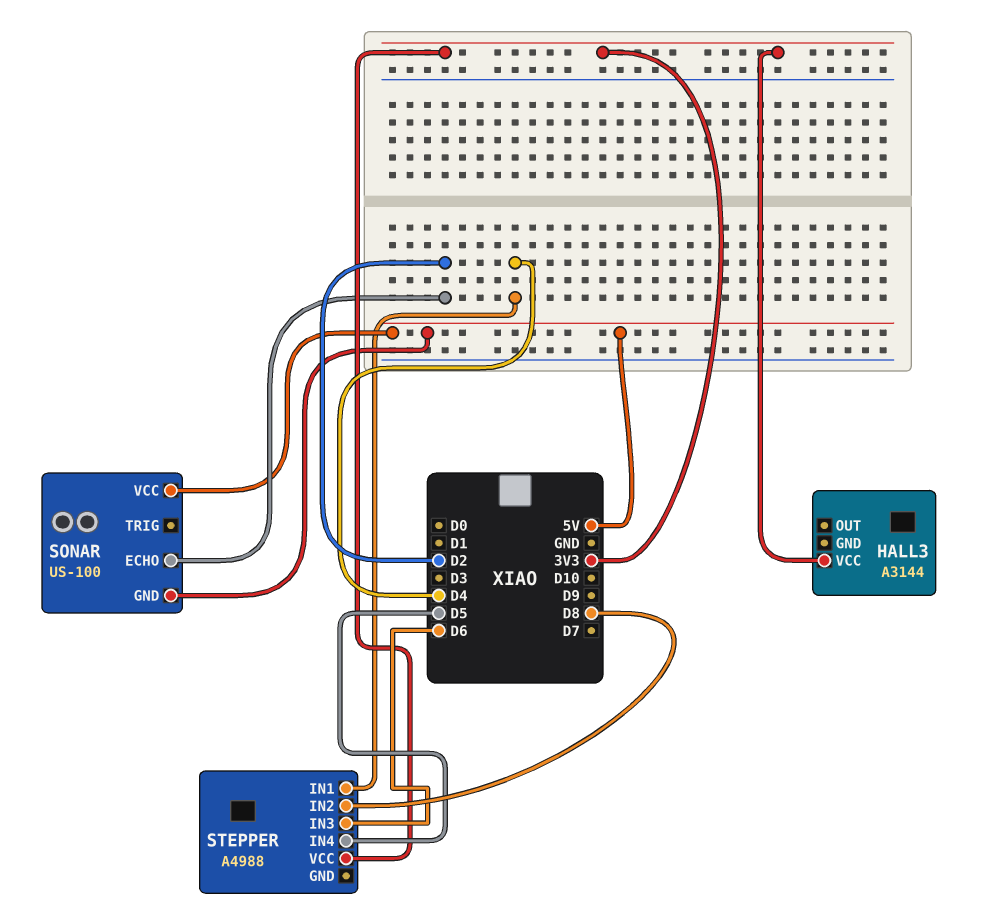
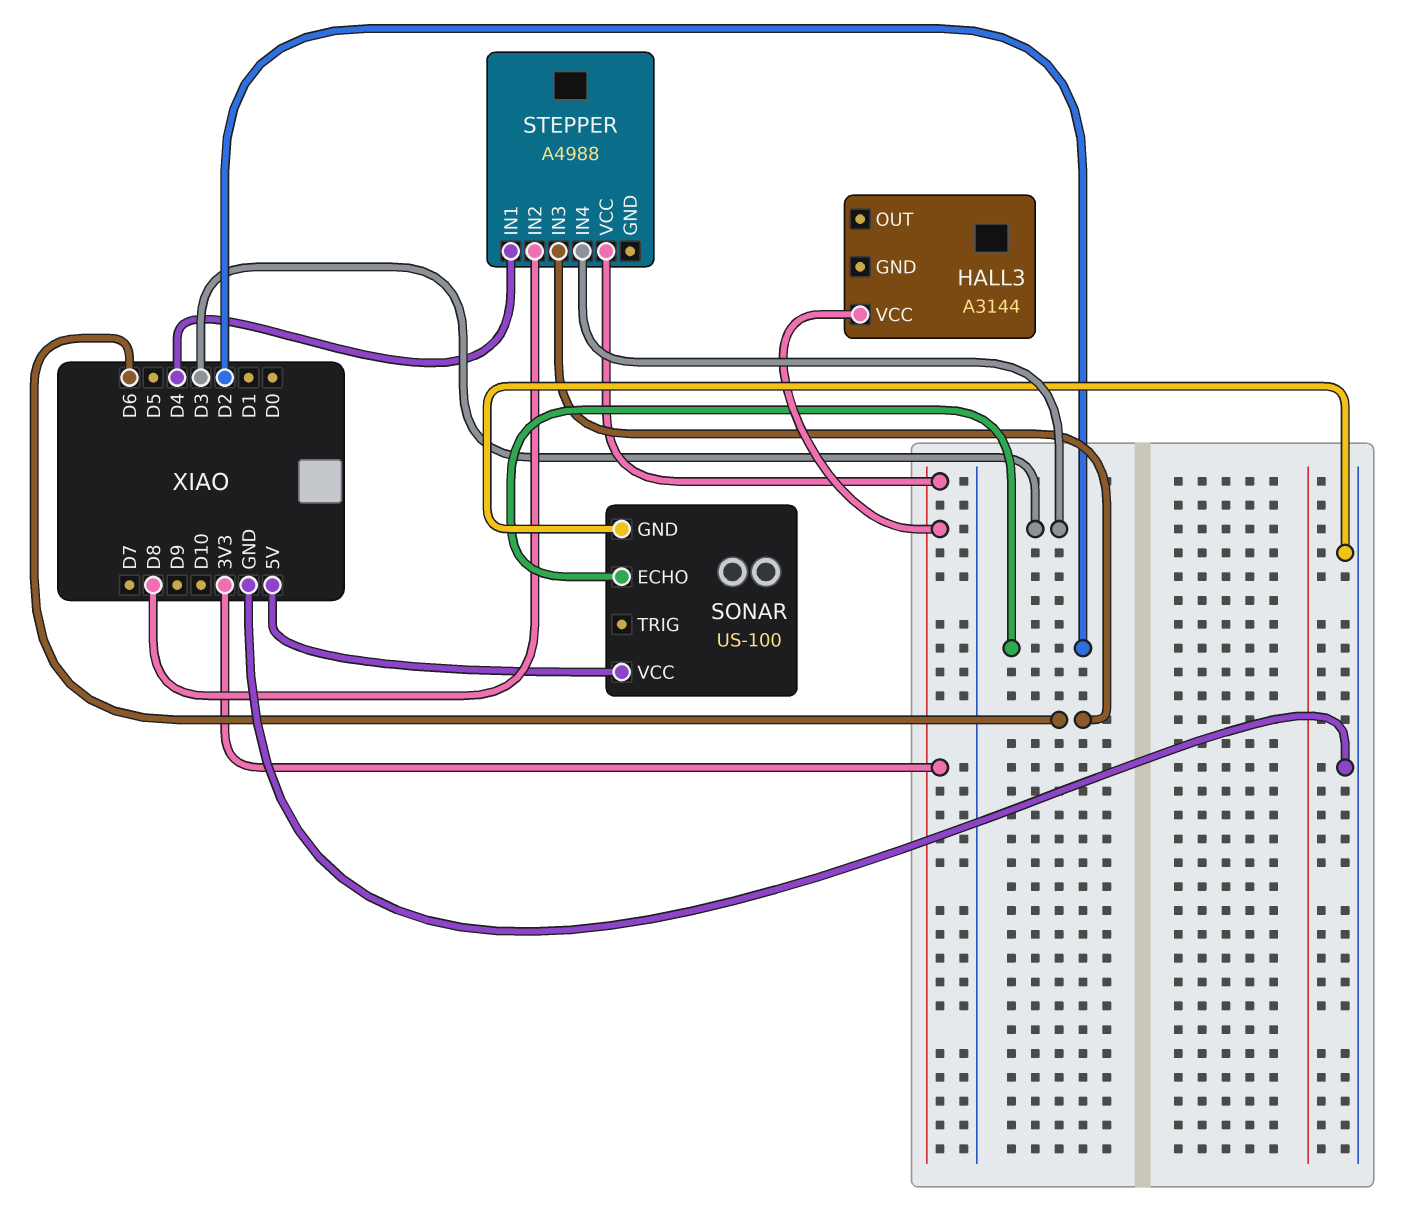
SONAR pin GND: 5V -> GND
STEPPER pin IN4: D5 -> D3

